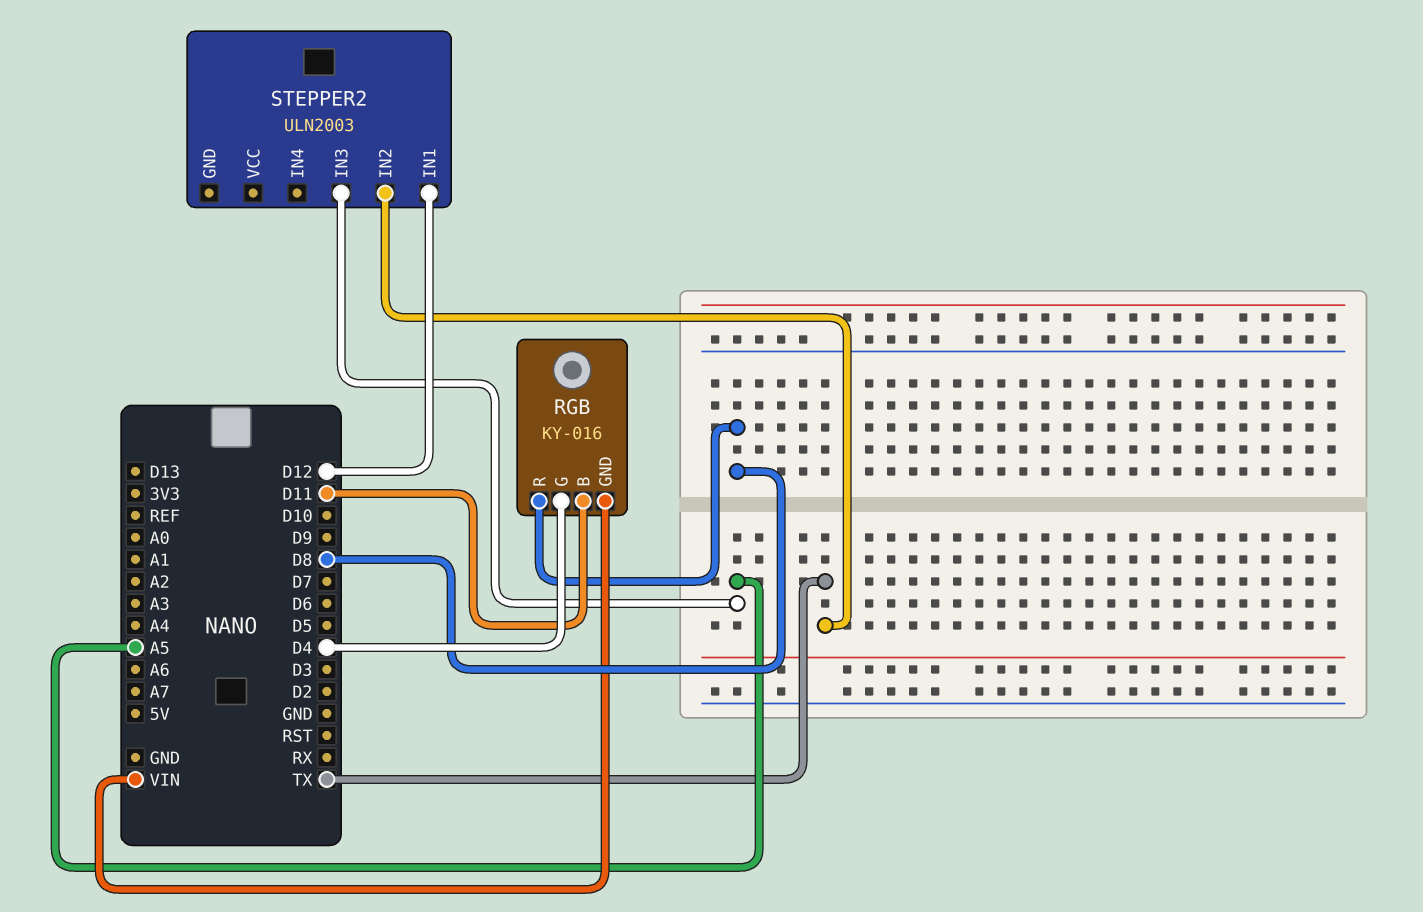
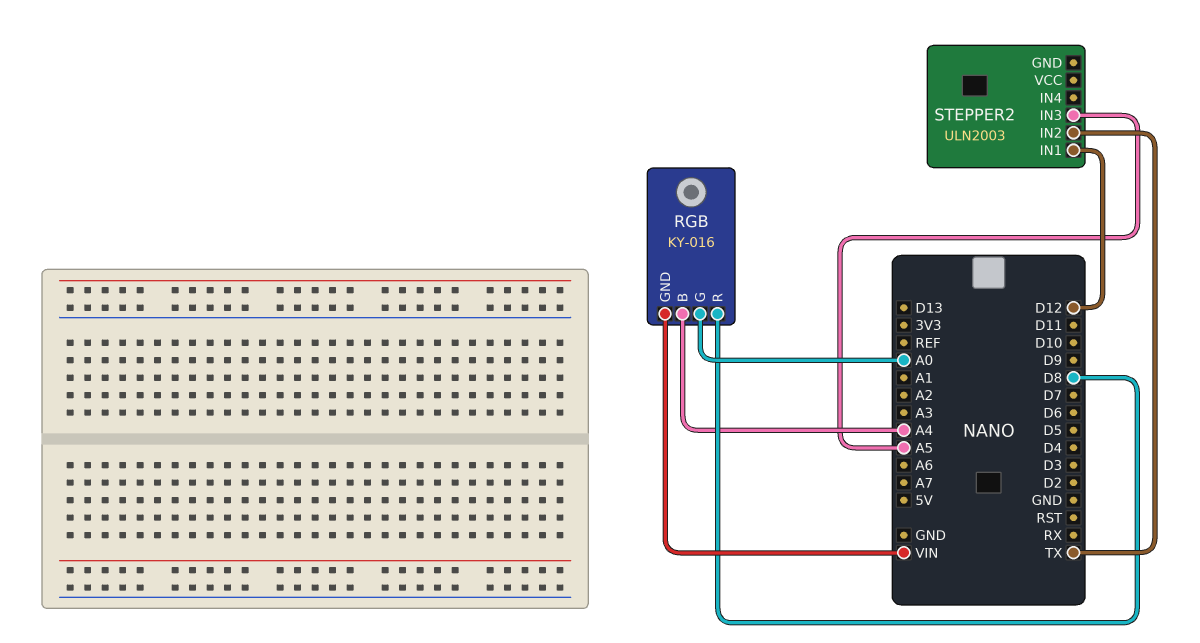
RGB pin B: D11 -> A4
RGB pin G: D4 -> A0

